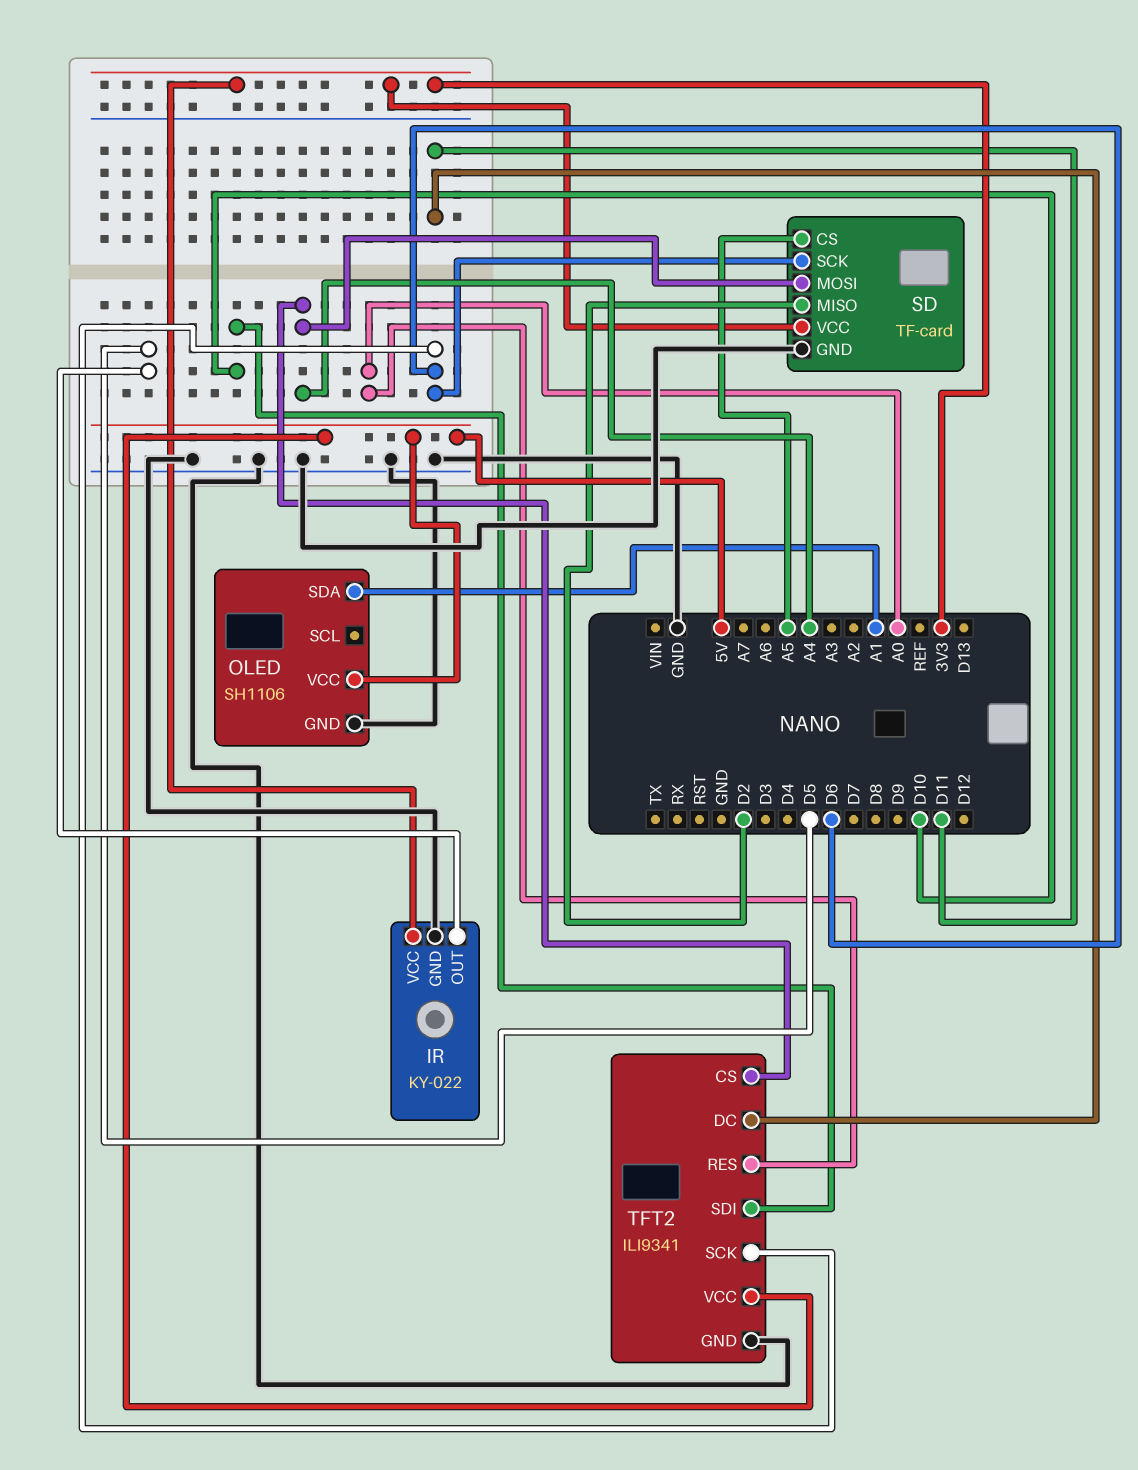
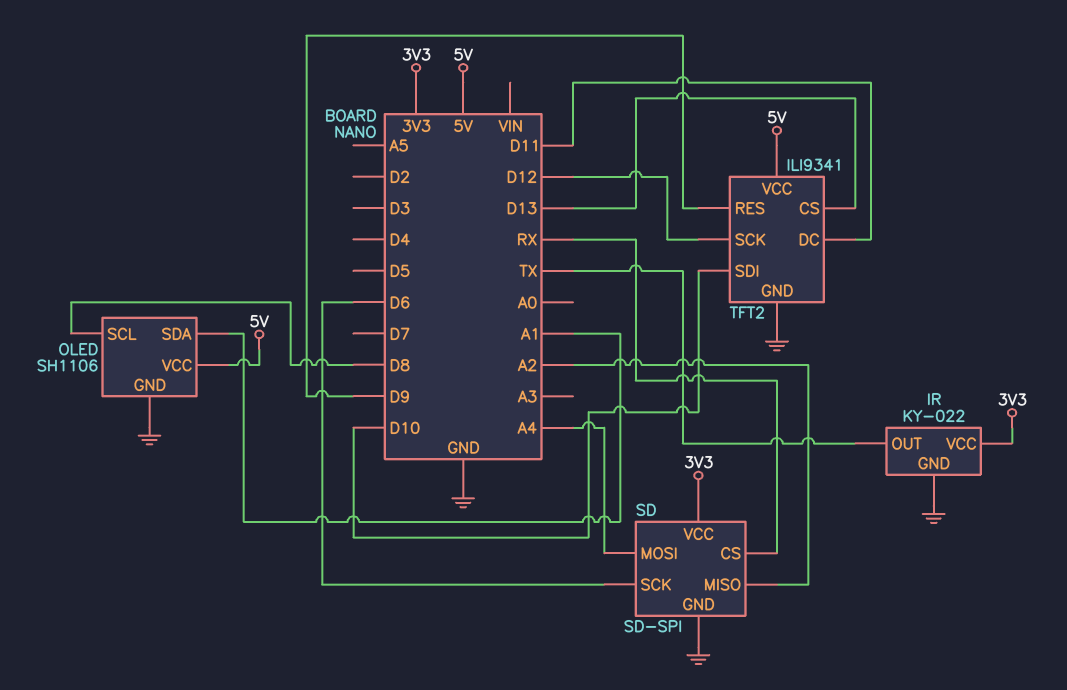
IR pin OUT: D5 -> TX
OLED pin SCL: none -> D8
SD: TF-card -> SD-SPI
SD pin CS: A5 -> RX
SD pin MISO: D2 -> A2
TFT2 pin CS: A4 -> D13
TFT2 pin RES: A0 -> D9
TFT2 pin SCK: D6 -> D12

